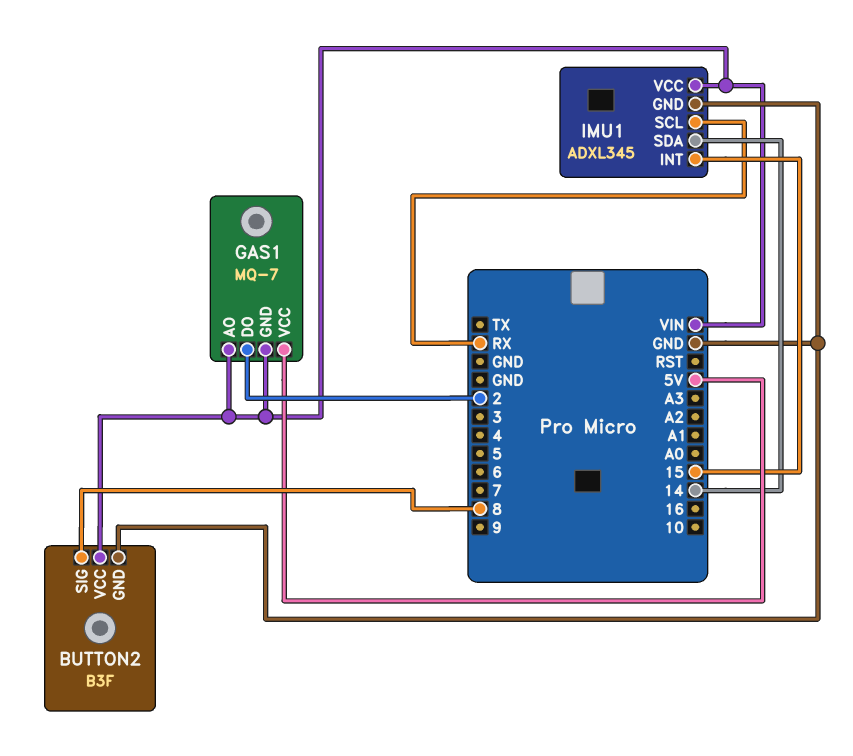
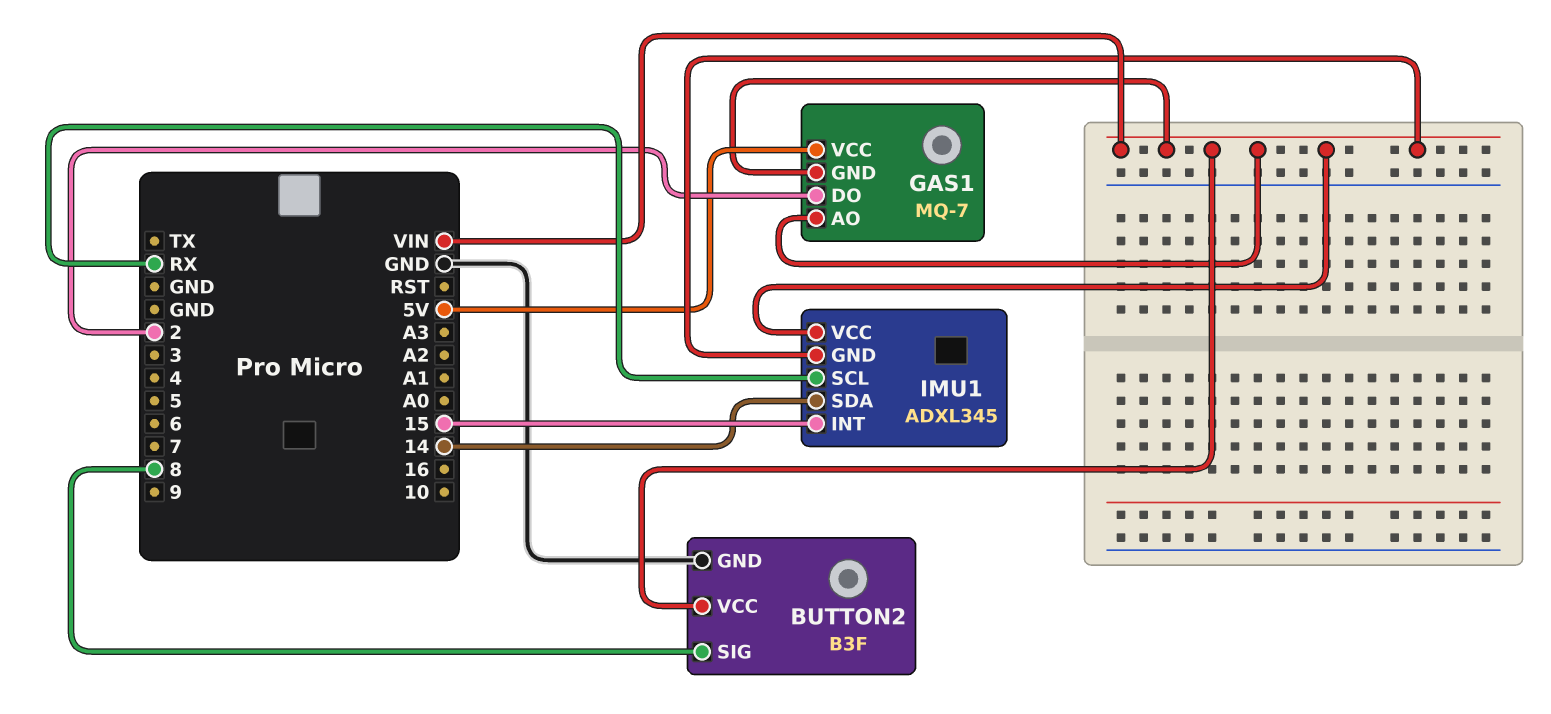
IMU1 pin GND: GND -> VIN

